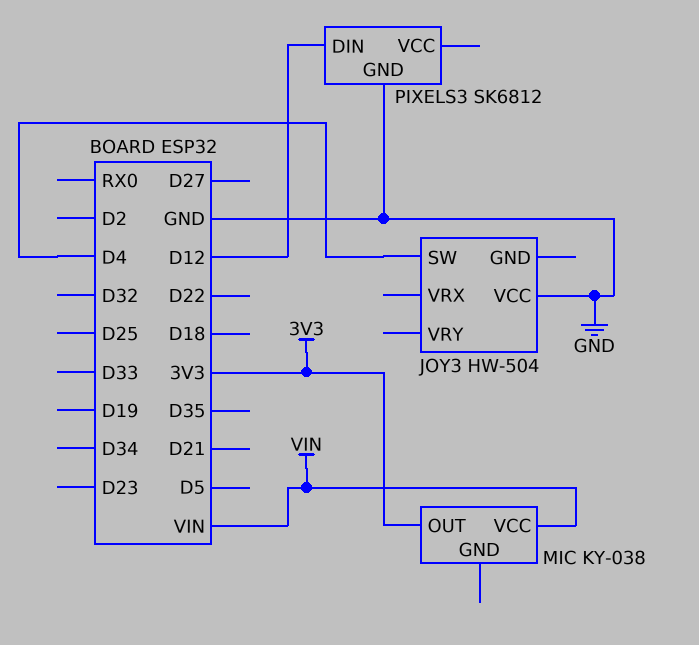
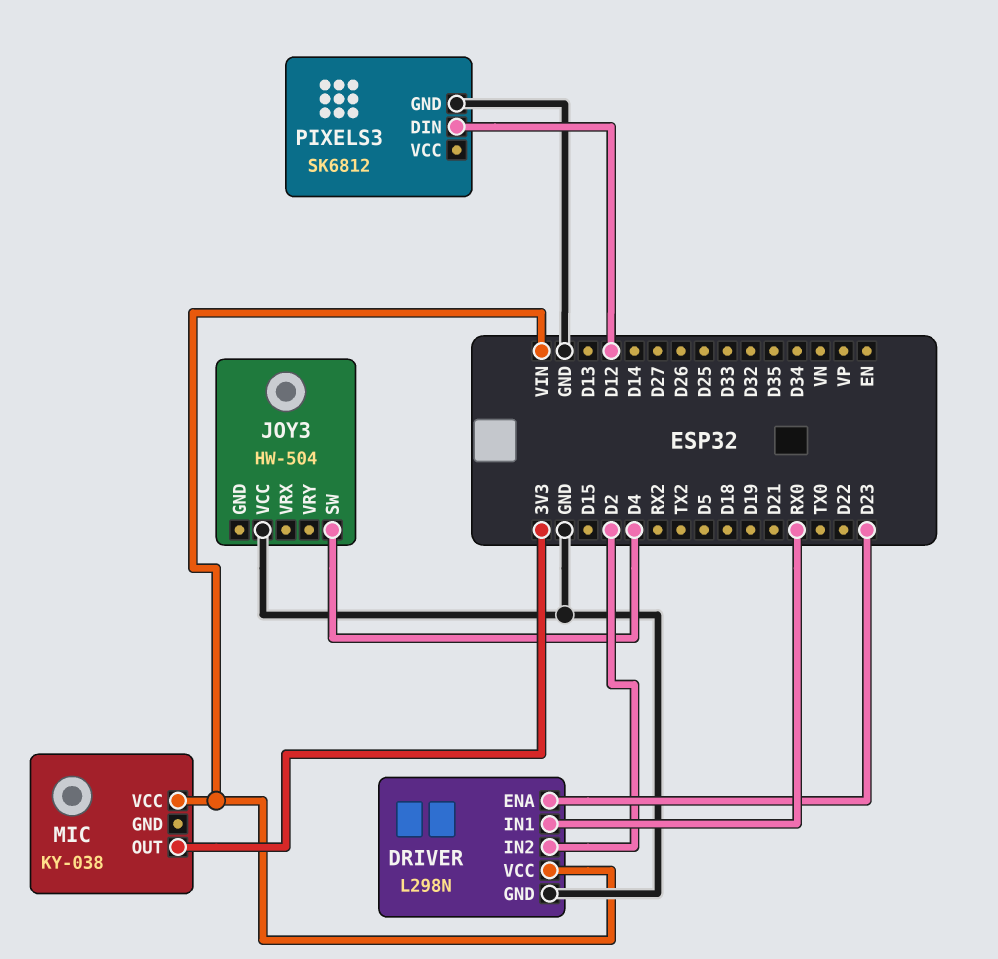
DRIVER: none -> L298N
DRIVER pin ENA: none -> D23
DRIVER pin GND: none -> GND
DRIVER pin IN1: none -> RX0
DRIVER pin IN2: none -> D2
DRIVER pin VCC: none -> VIN

